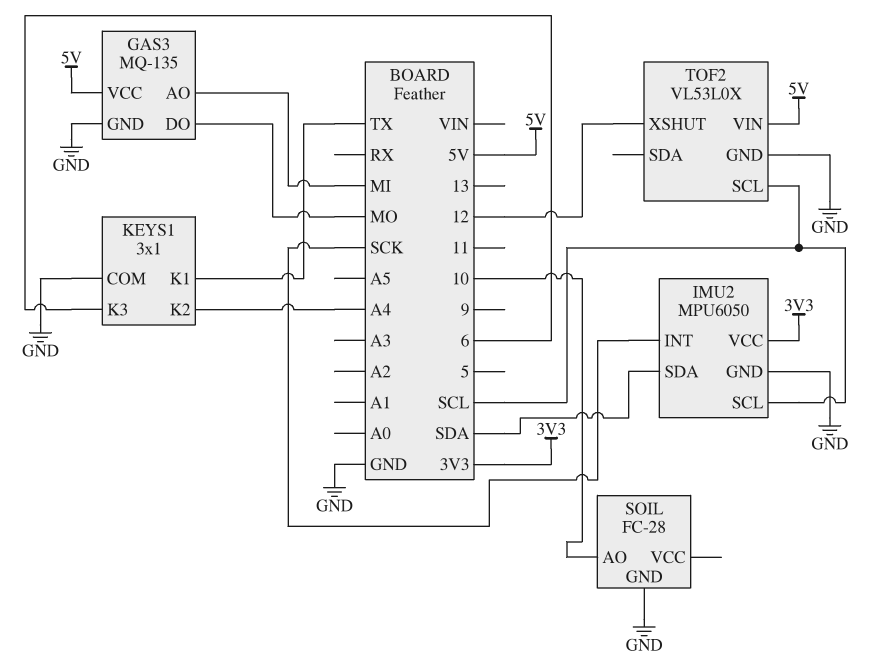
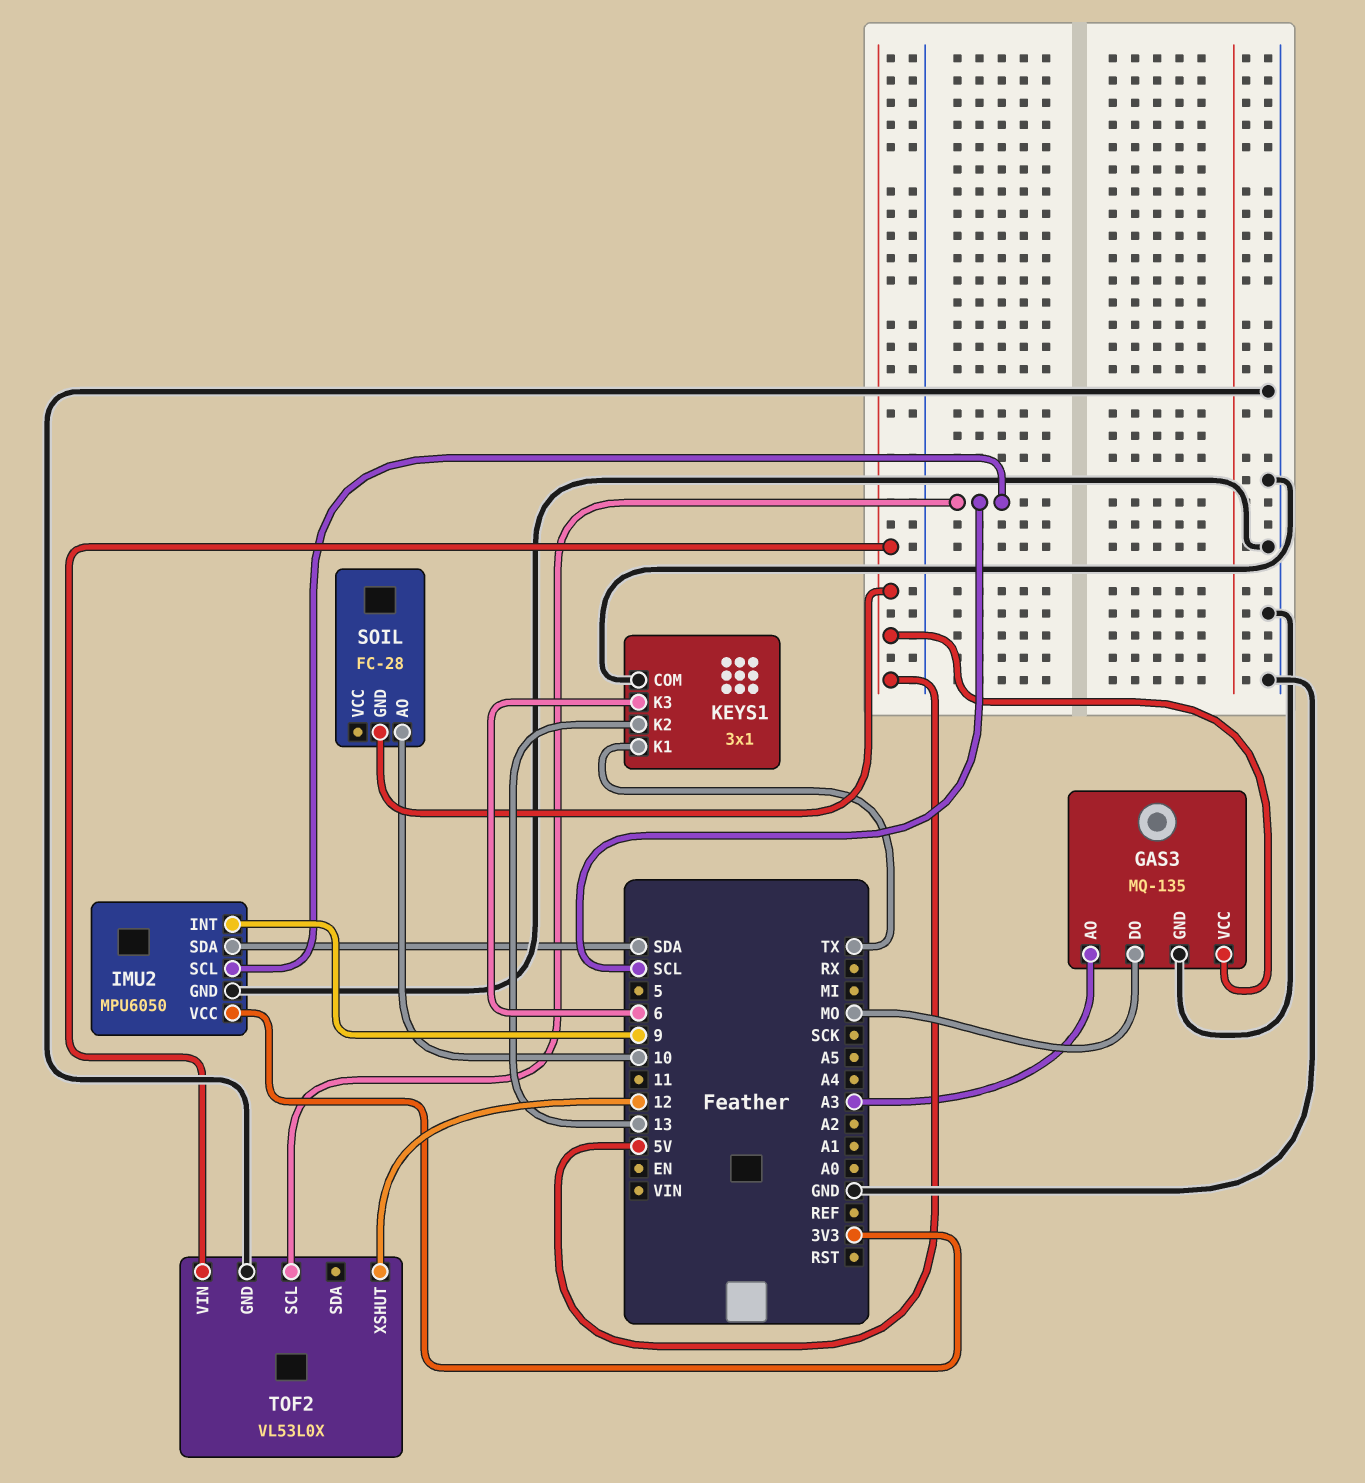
GAS3 pin AO: MI -> A3
IMU2 pin INT: SCK -> 9
KEYS1 pin K2: A4 -> 13
SOIL pin GND: GND -> 5V

